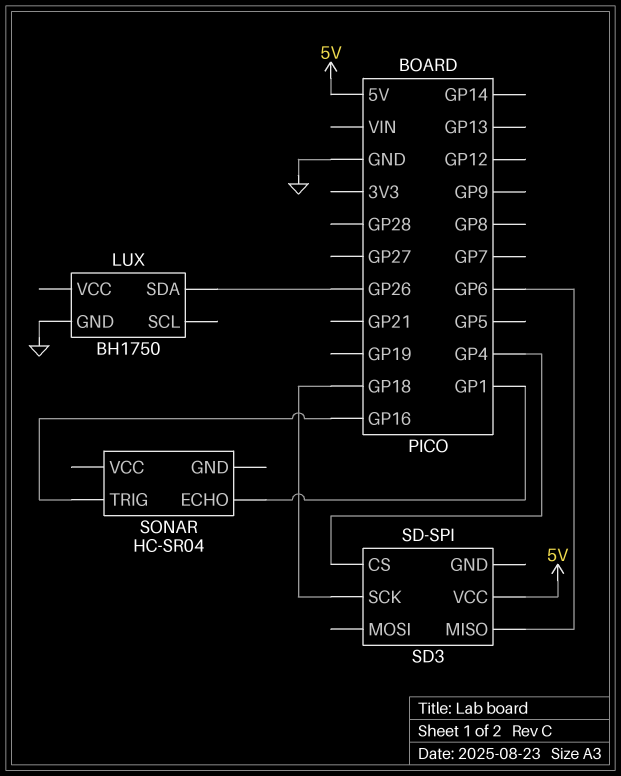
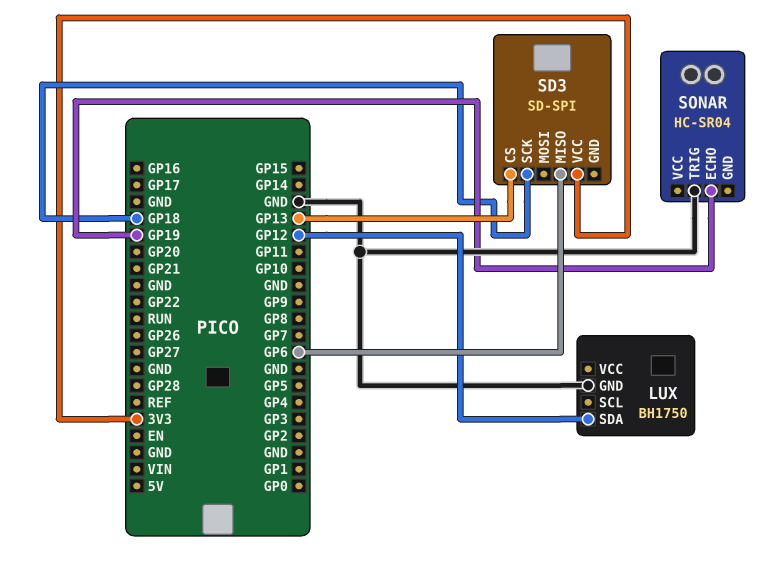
LUX pin SDA: GP26 -> GP12
SD3 pin CS: GP4 -> GP13
SD3 pin VCC: 5V -> 3V3
SONAR pin ECHO: GP1 -> GP19
SONAR pin TRIG: GP16 -> GND

